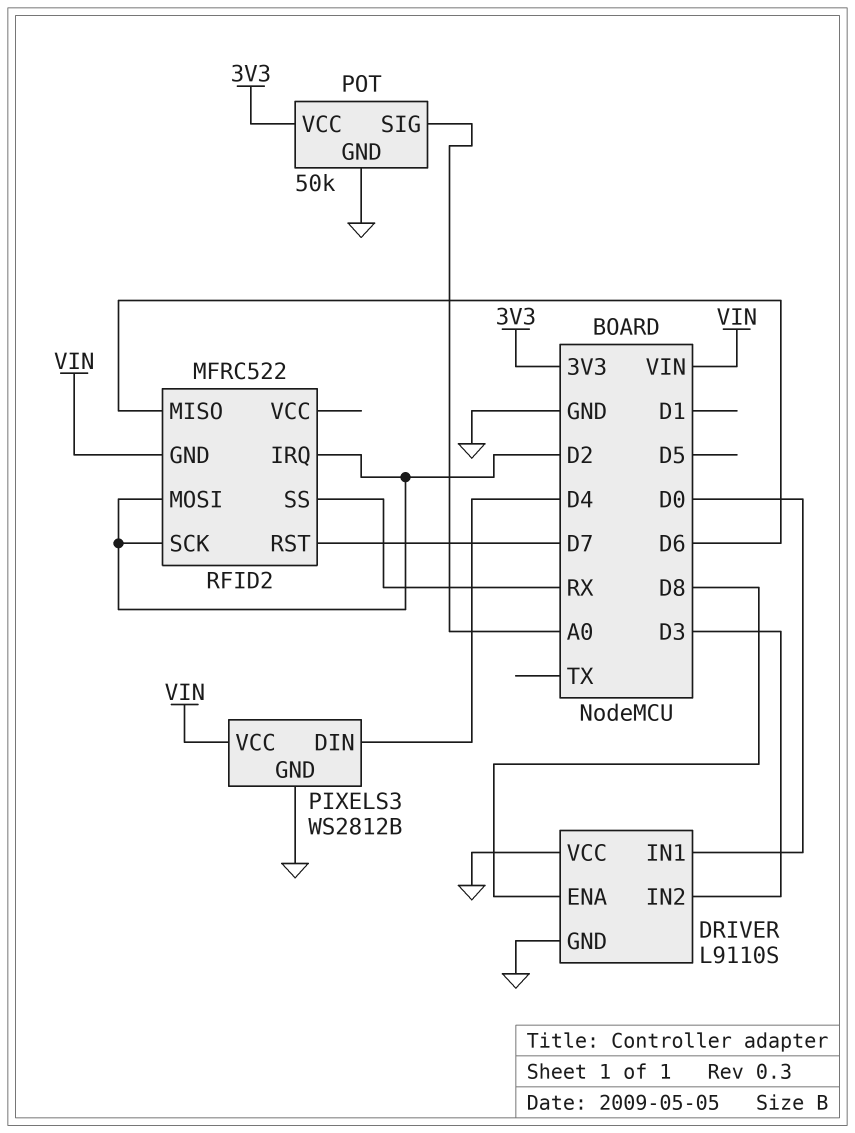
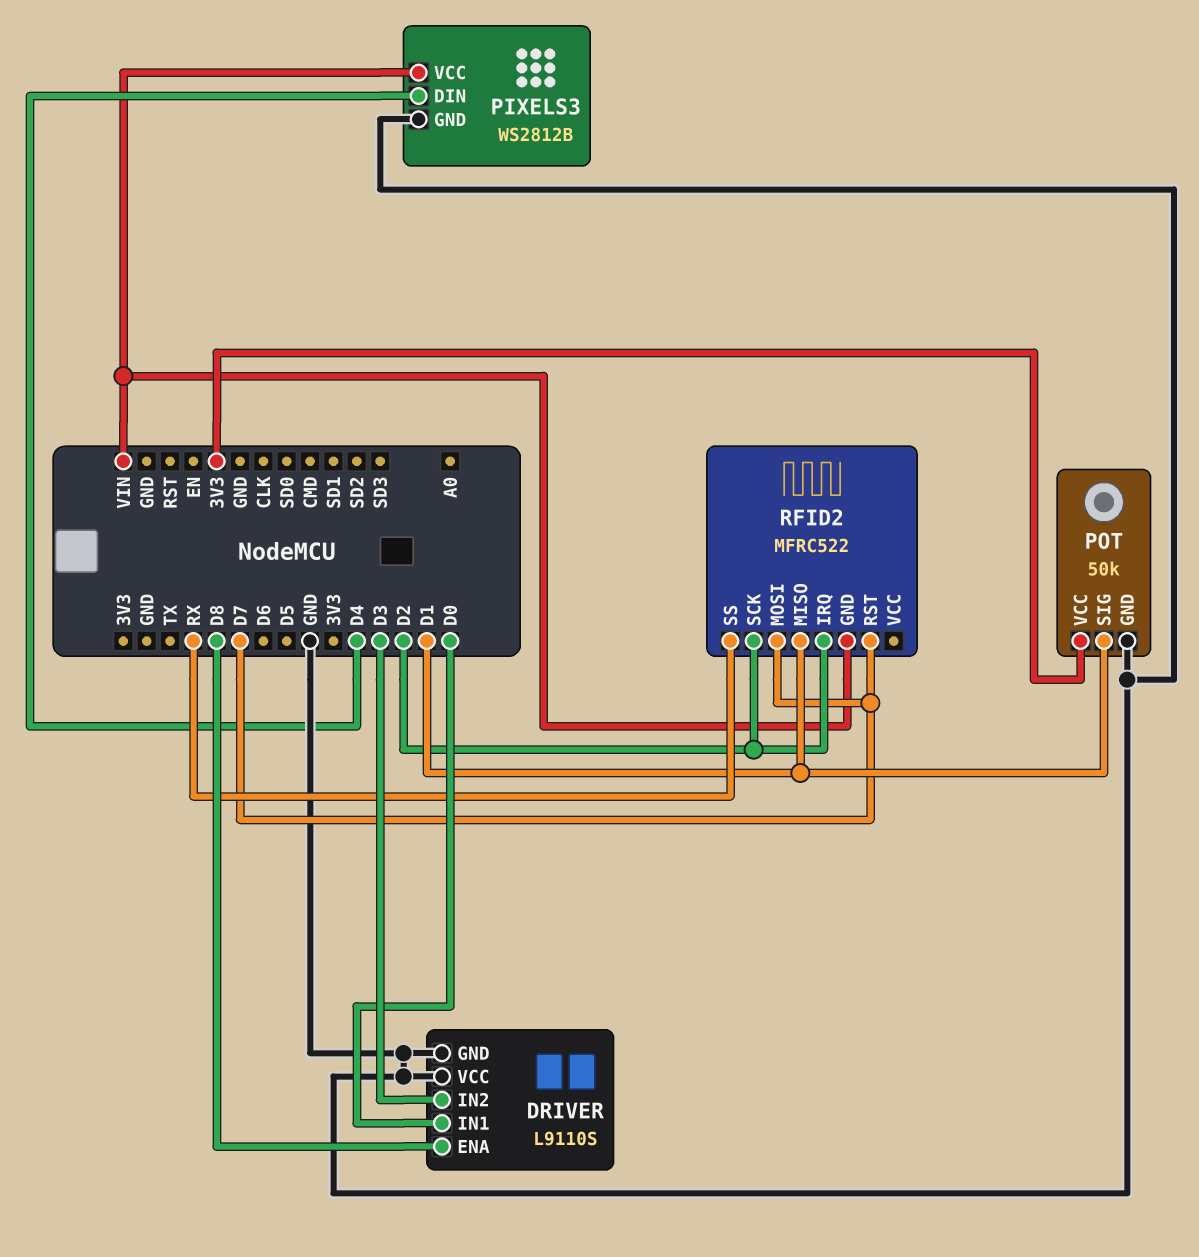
POT pin SIG: A0 -> D1
RFID2 pin MISO: D6 -> D1
RFID2 pin MOSI: D2 -> D7

